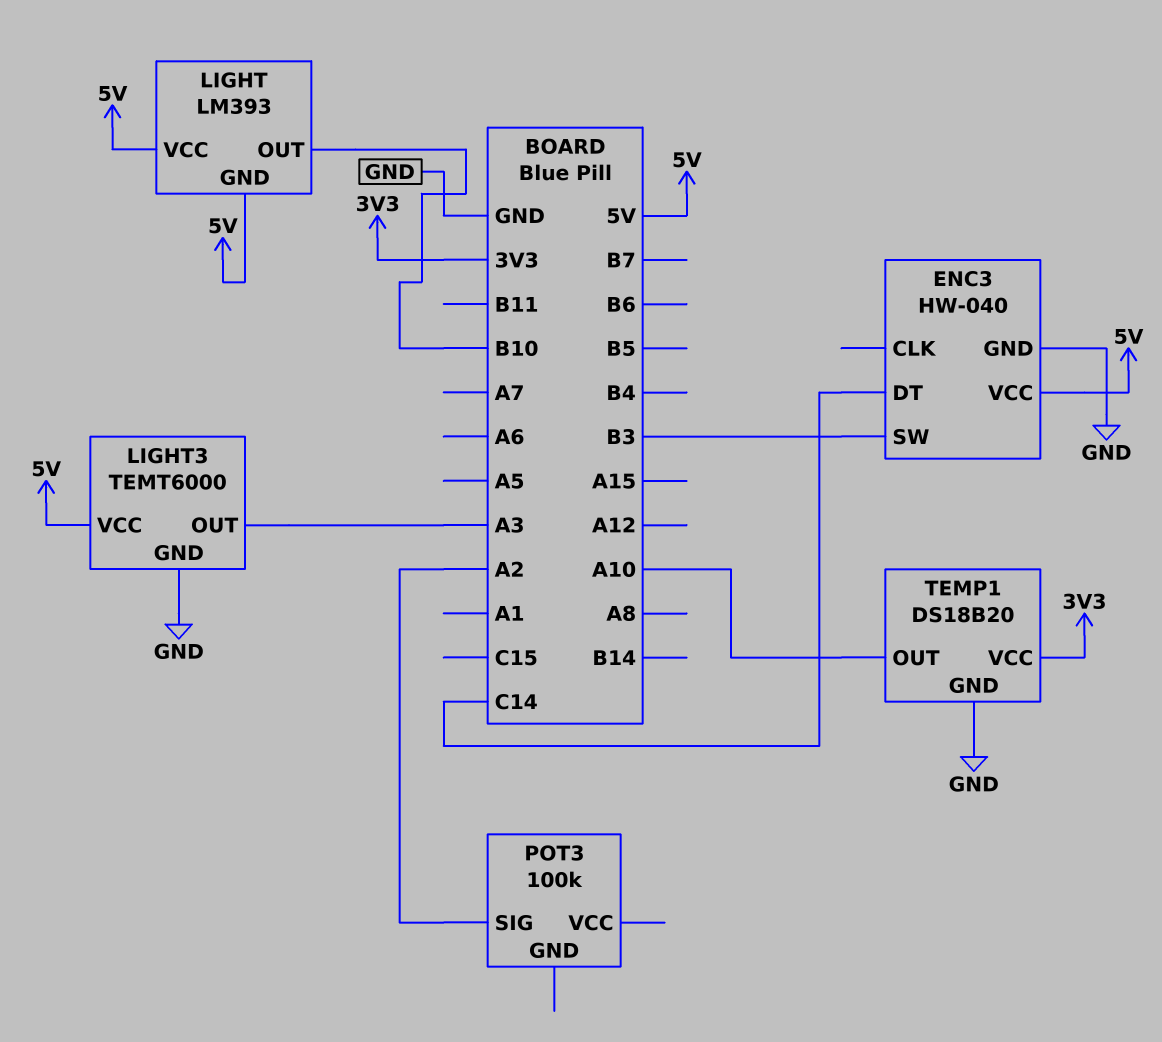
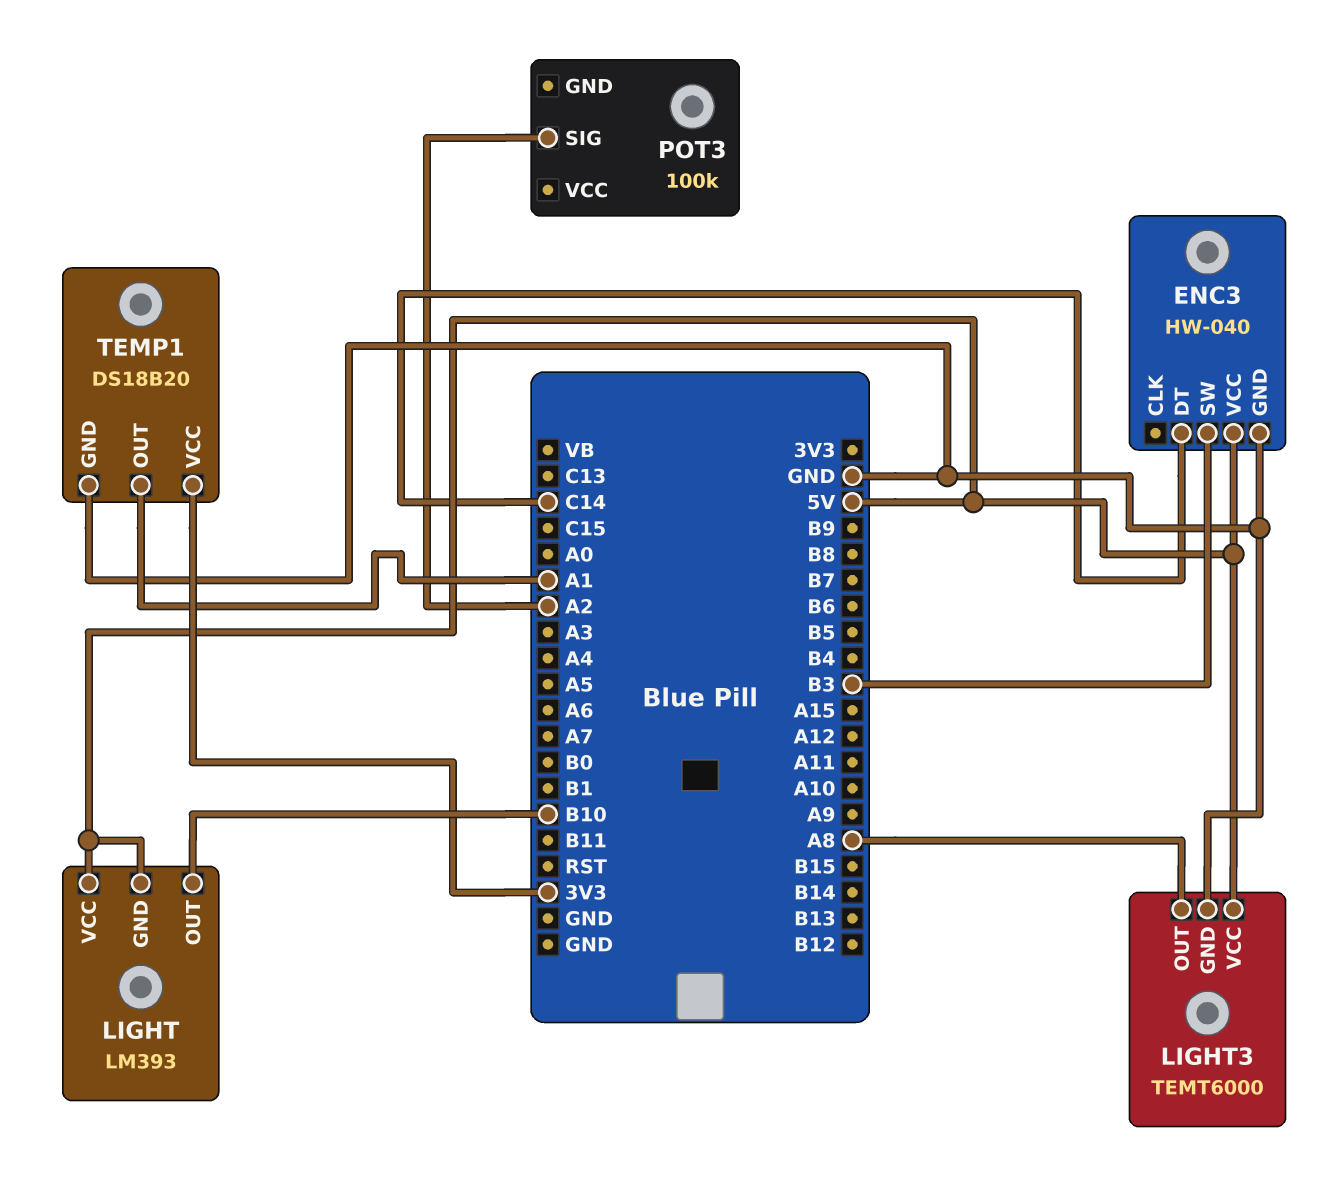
LIGHT3 pin OUT: A3 -> A8
TEMP1 pin OUT: A10 -> A1

